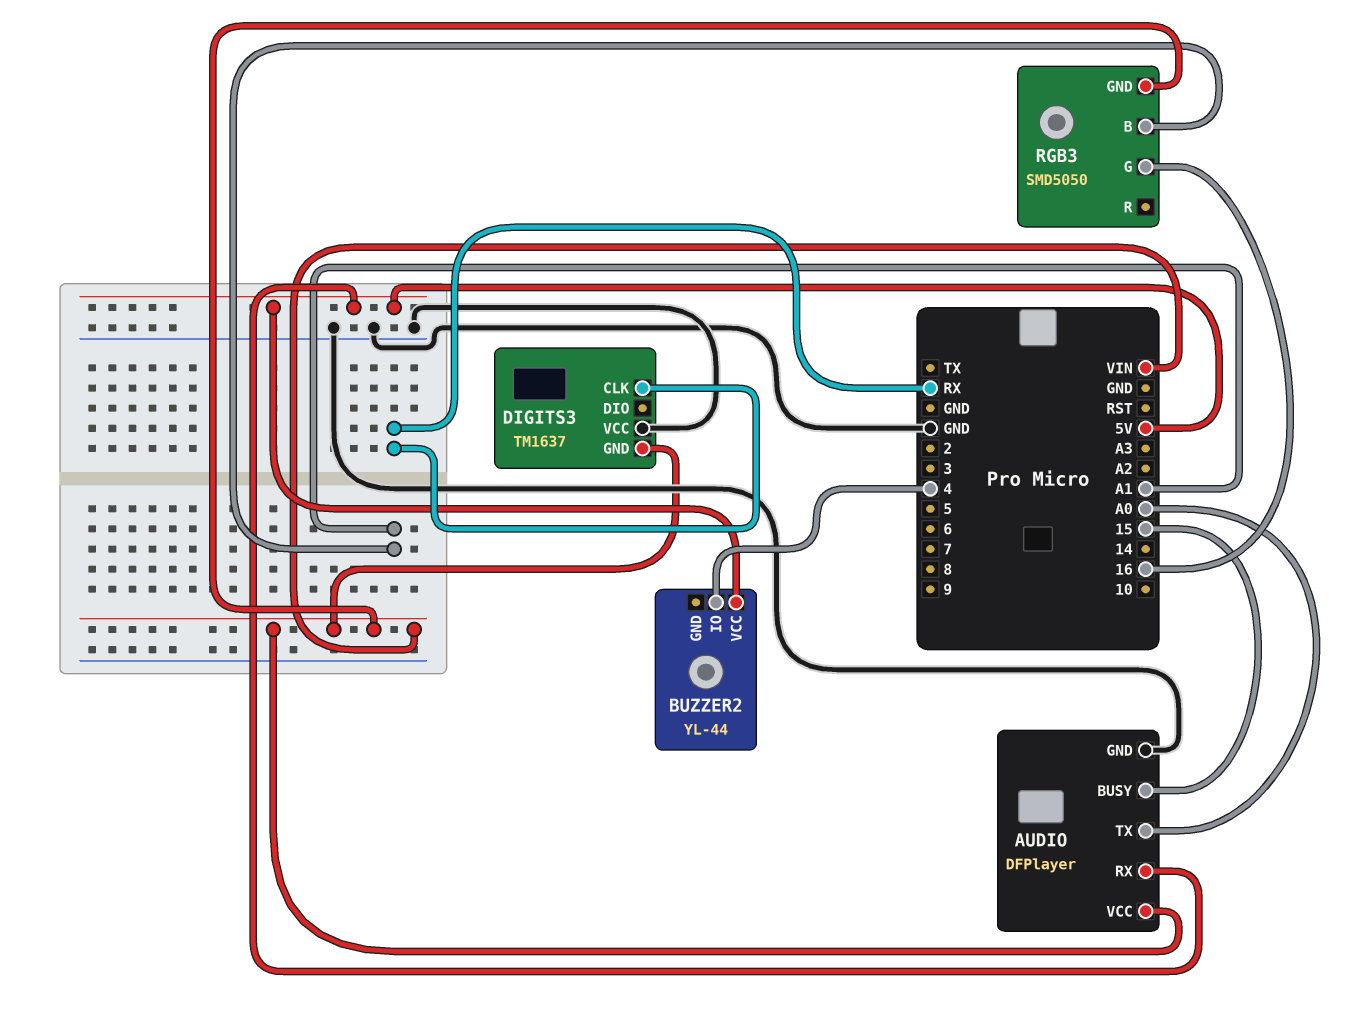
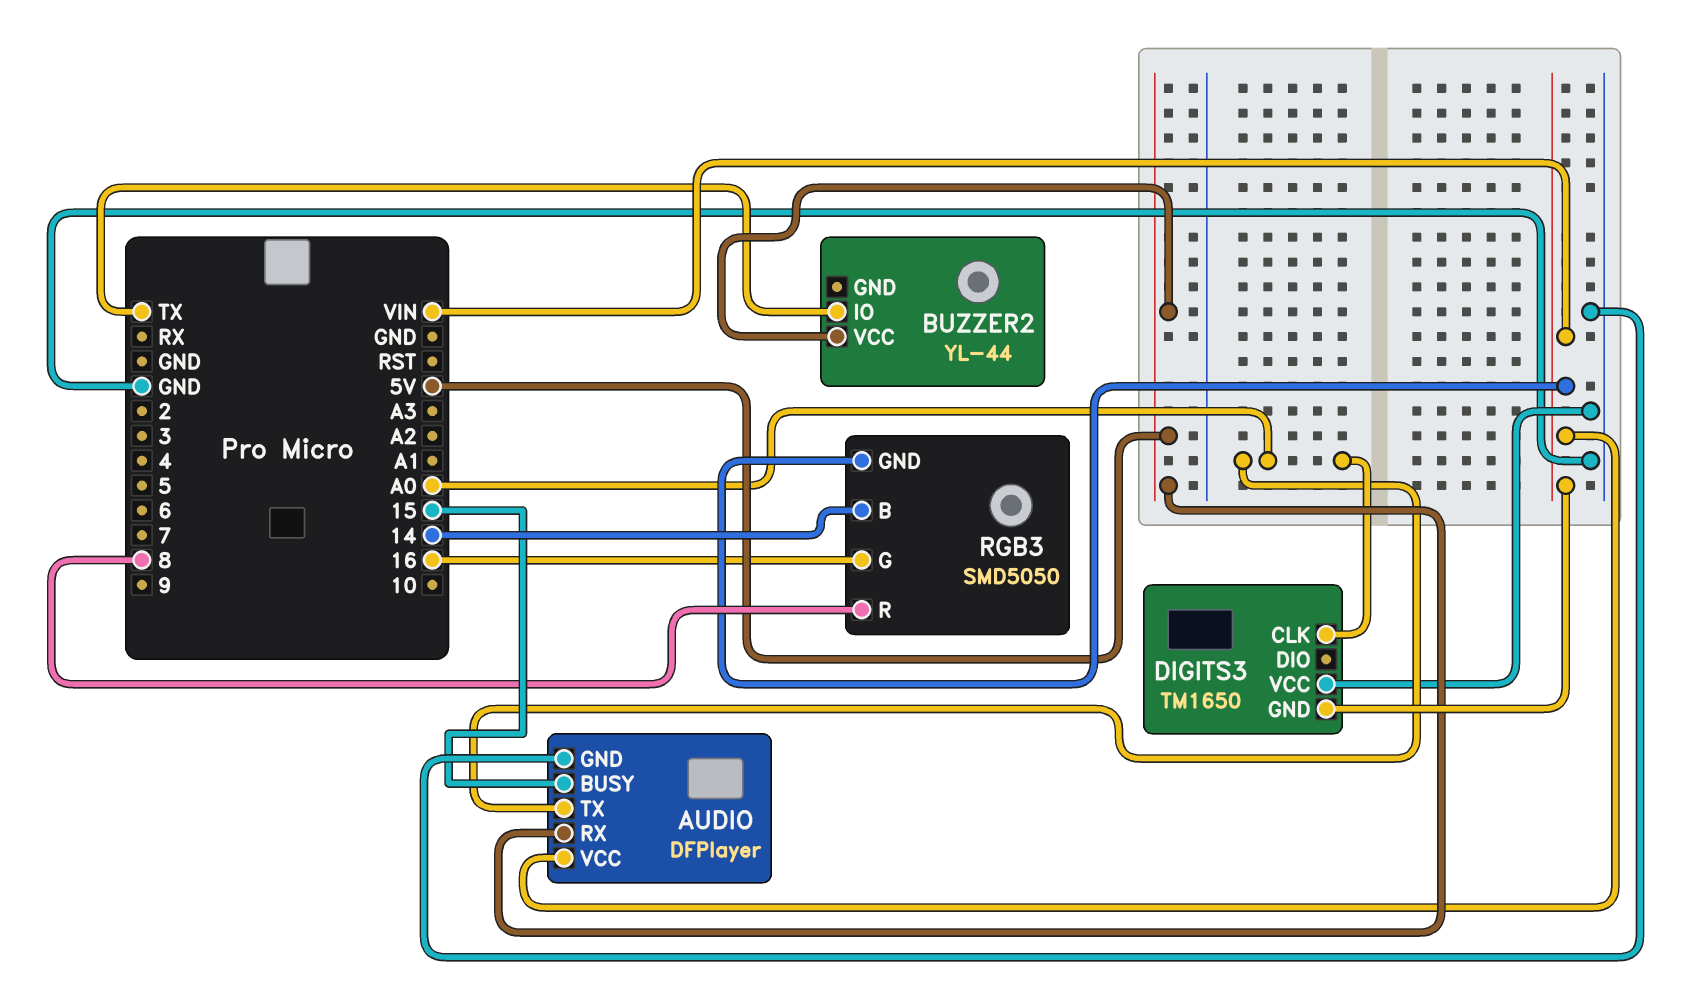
BUZZER2 pin IO: 4 -> TX
DIGITS3: TM1637 -> TM1650
DIGITS3 pin CLK: RX -> A0
RGB3 pin B: A1 -> 14
RGB3 pin R: none -> 8

